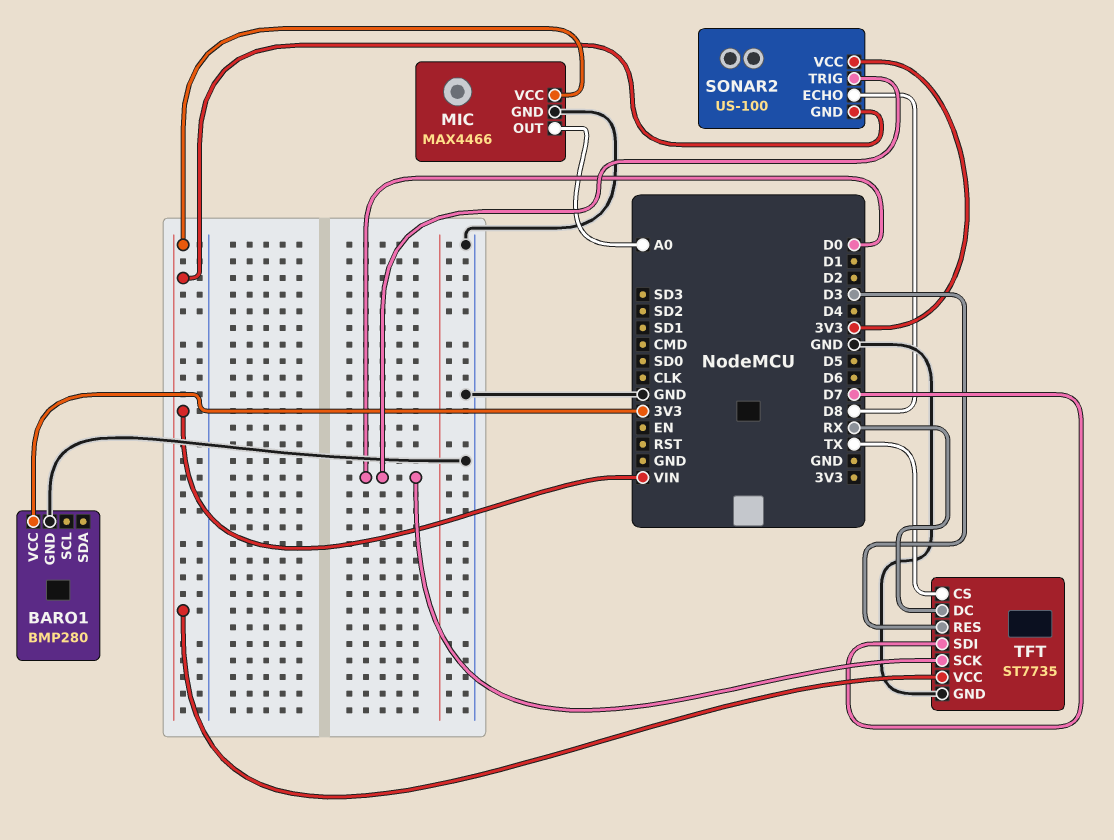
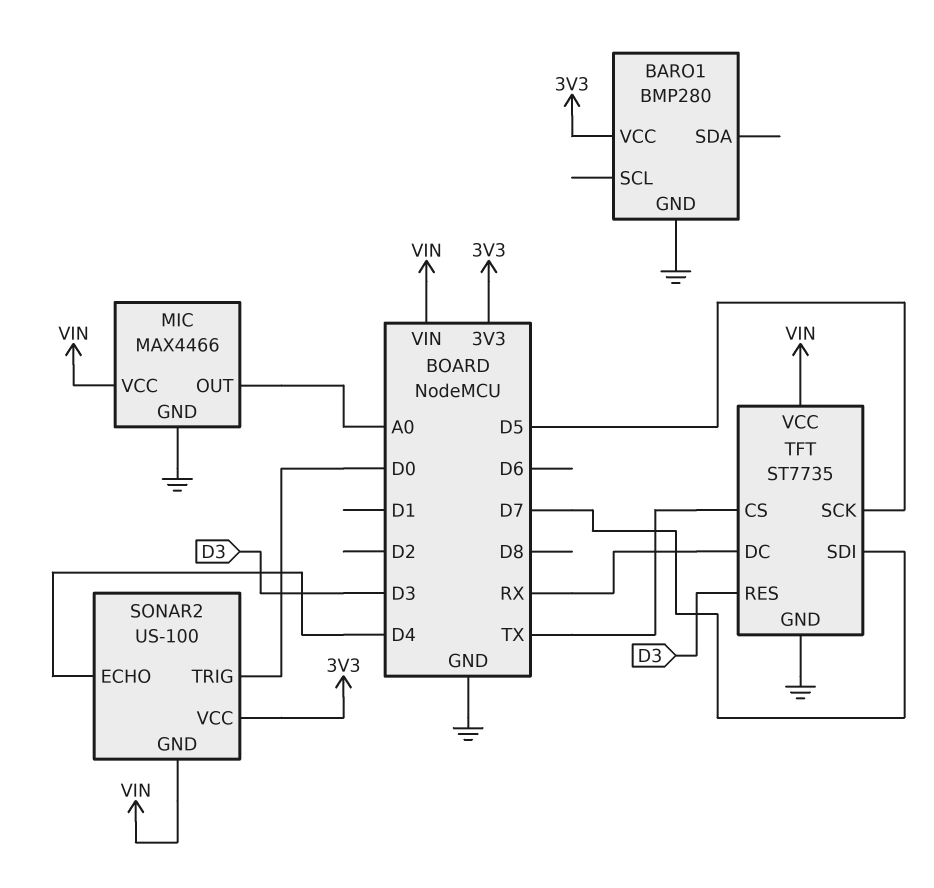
SONAR2 pin ECHO: D8 -> D4
TFT pin SCK: D0 -> D5

